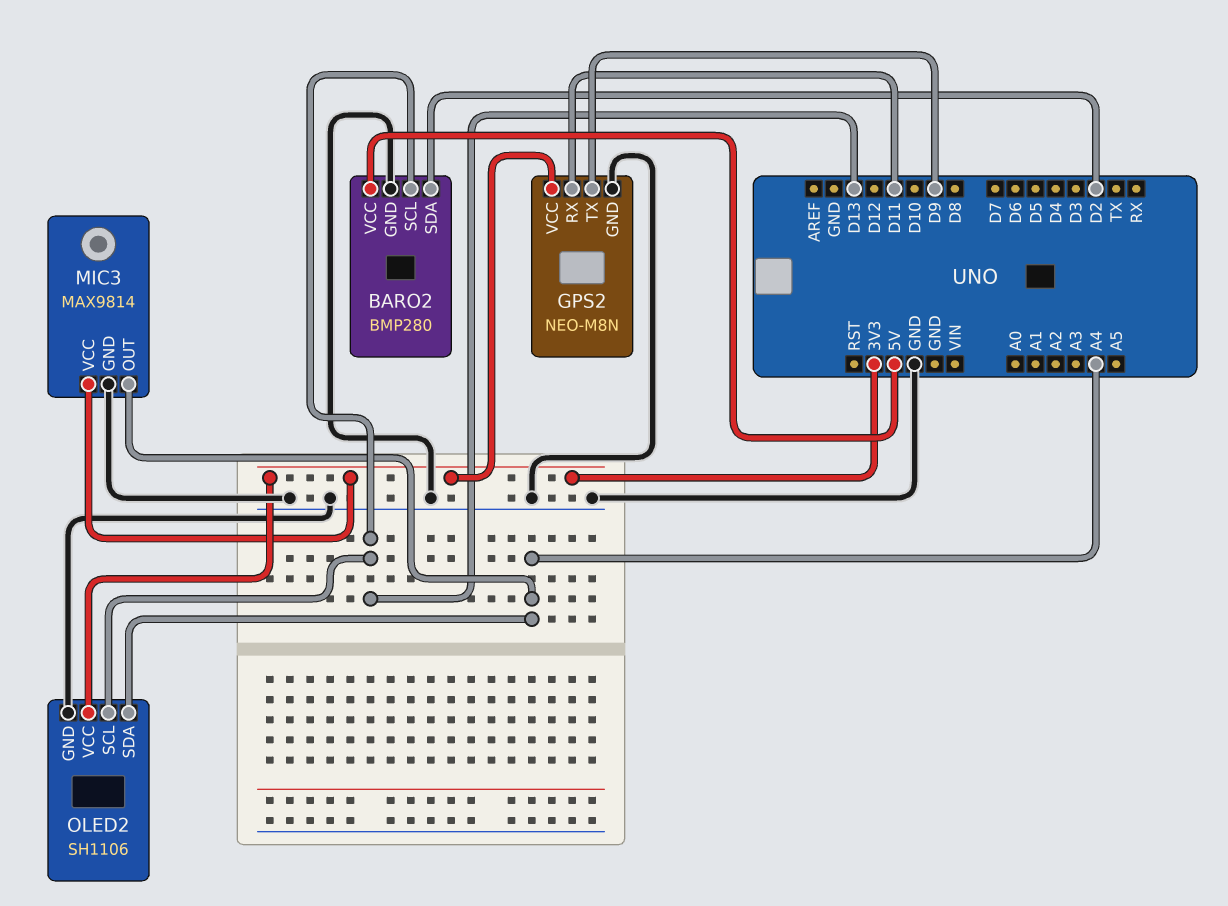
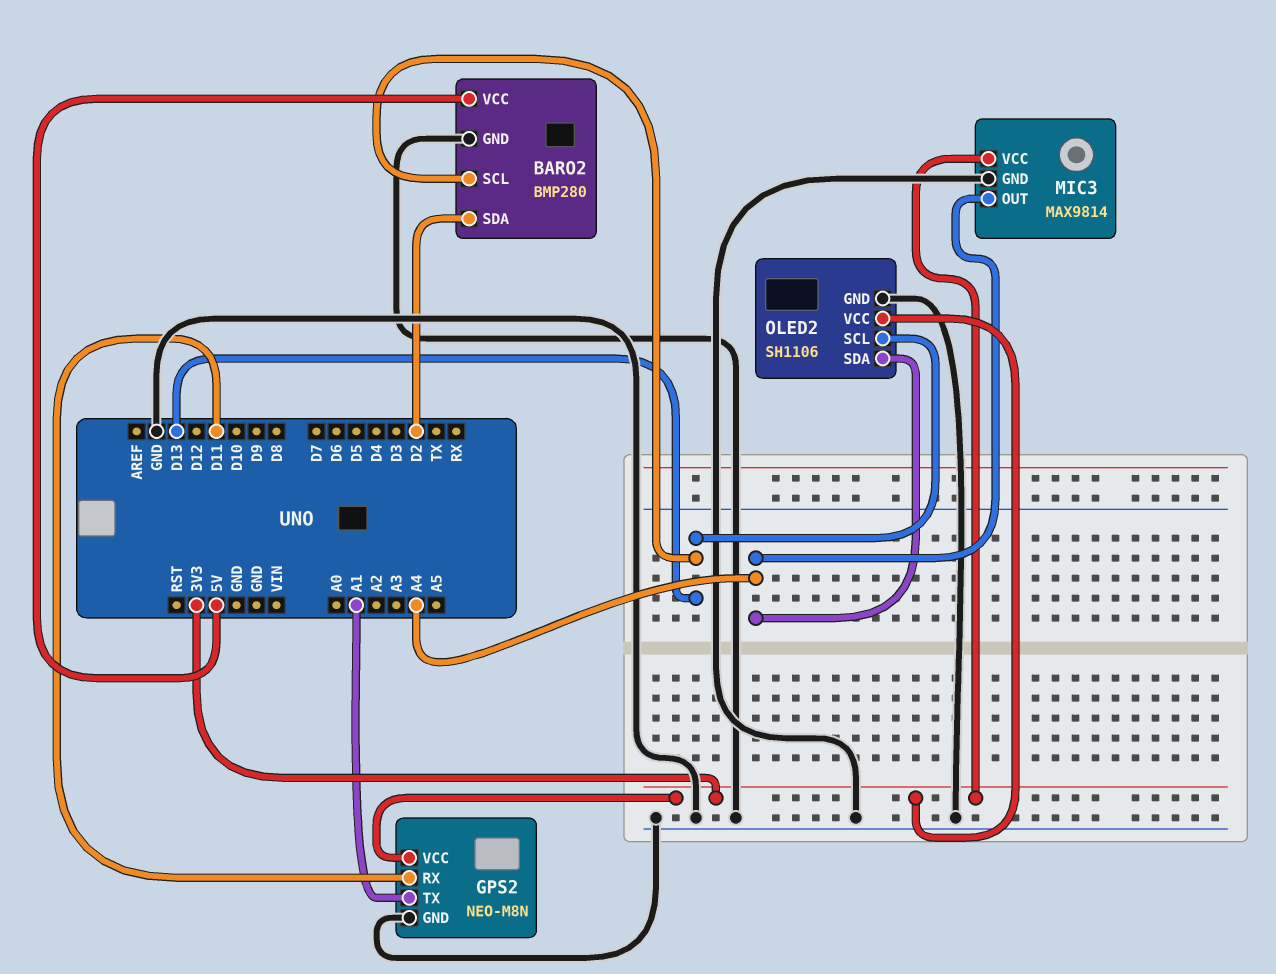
GPS2 pin TX: D9 -> A1

